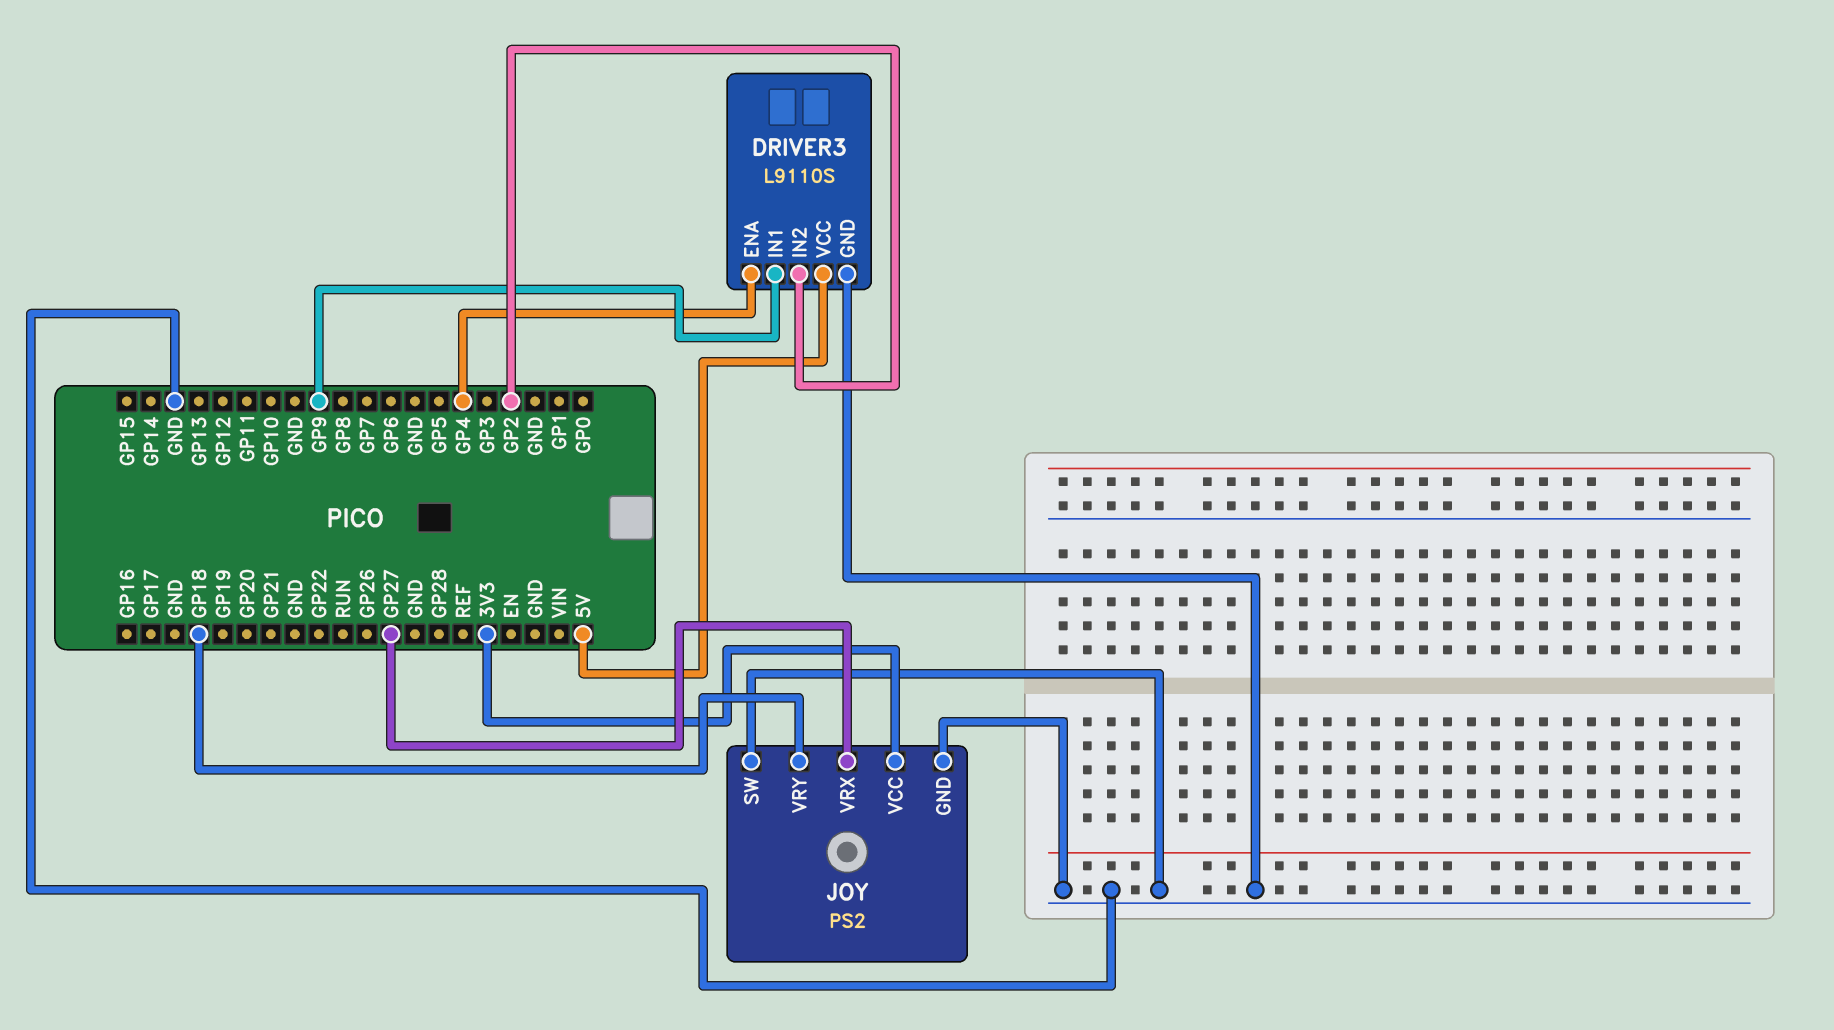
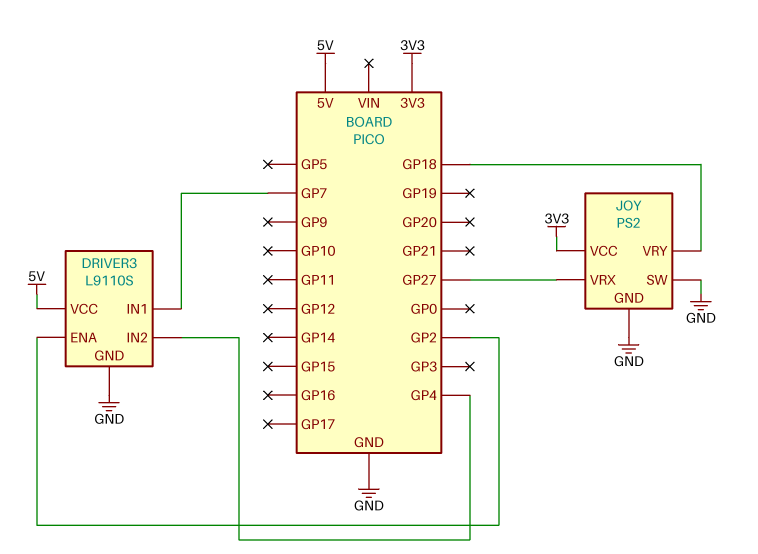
DRIVER3 pin ENA: GP4 -> GP2
DRIVER3 pin IN1: GP9 -> GP7
DRIVER3 pin IN2: GP2 -> GP4

